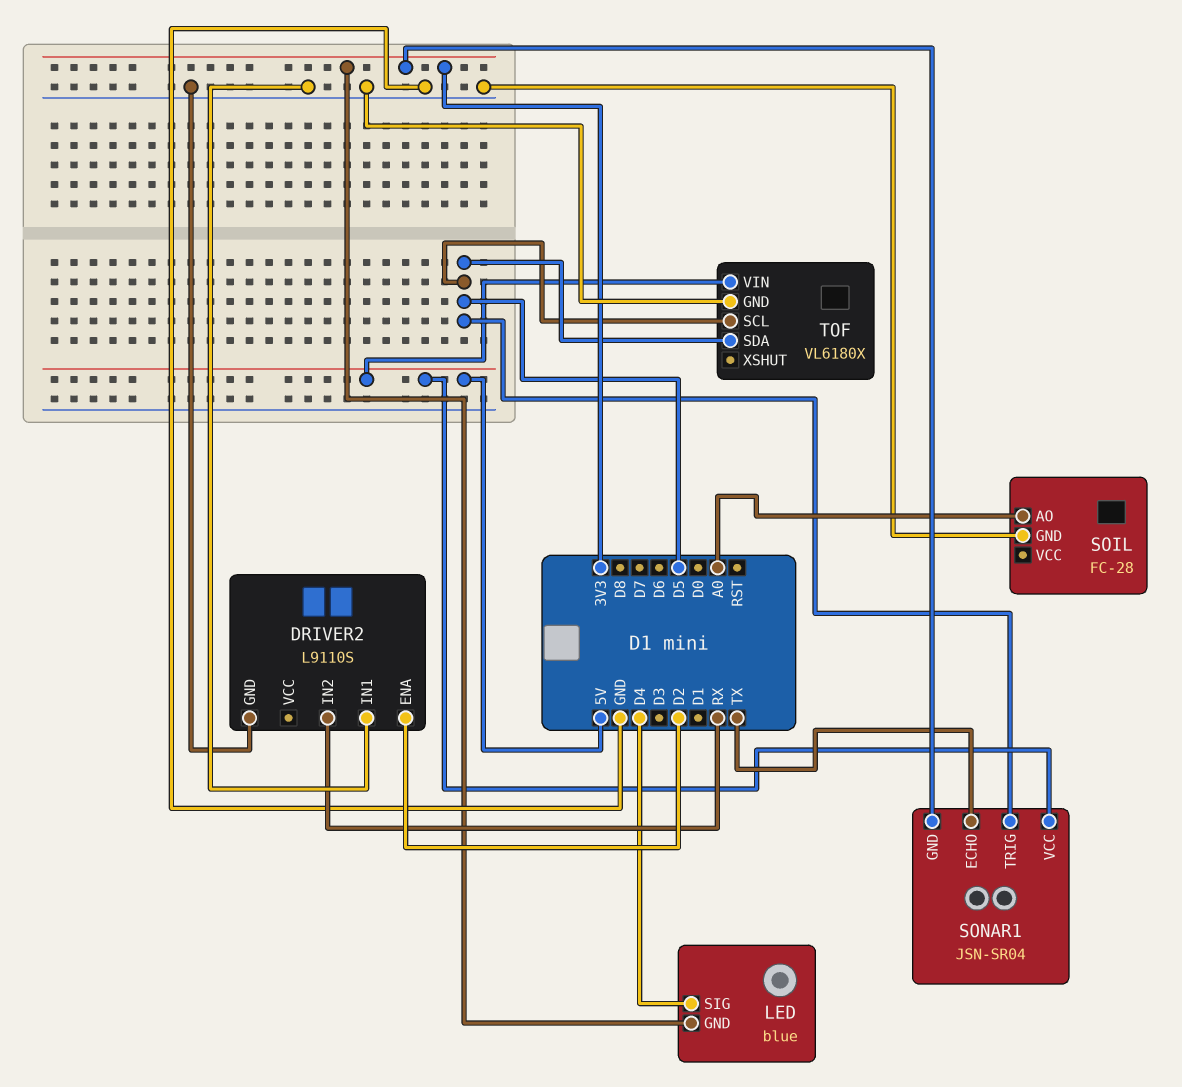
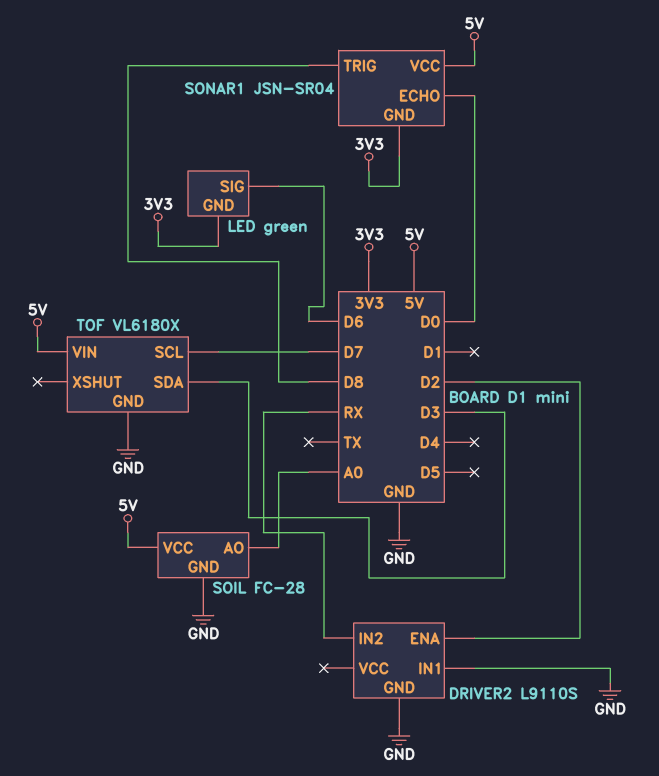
LED: blue -> green
LED pin SIG: D4 -> D6
SOIL pin VCC: none -> 5V
SONAR1 pin ECHO: TX -> D0
SONAR1 pin TRIG: D5 -> D8
TOF pin SCL: D5 -> D7
TOF pin SDA: D5 -> D3

